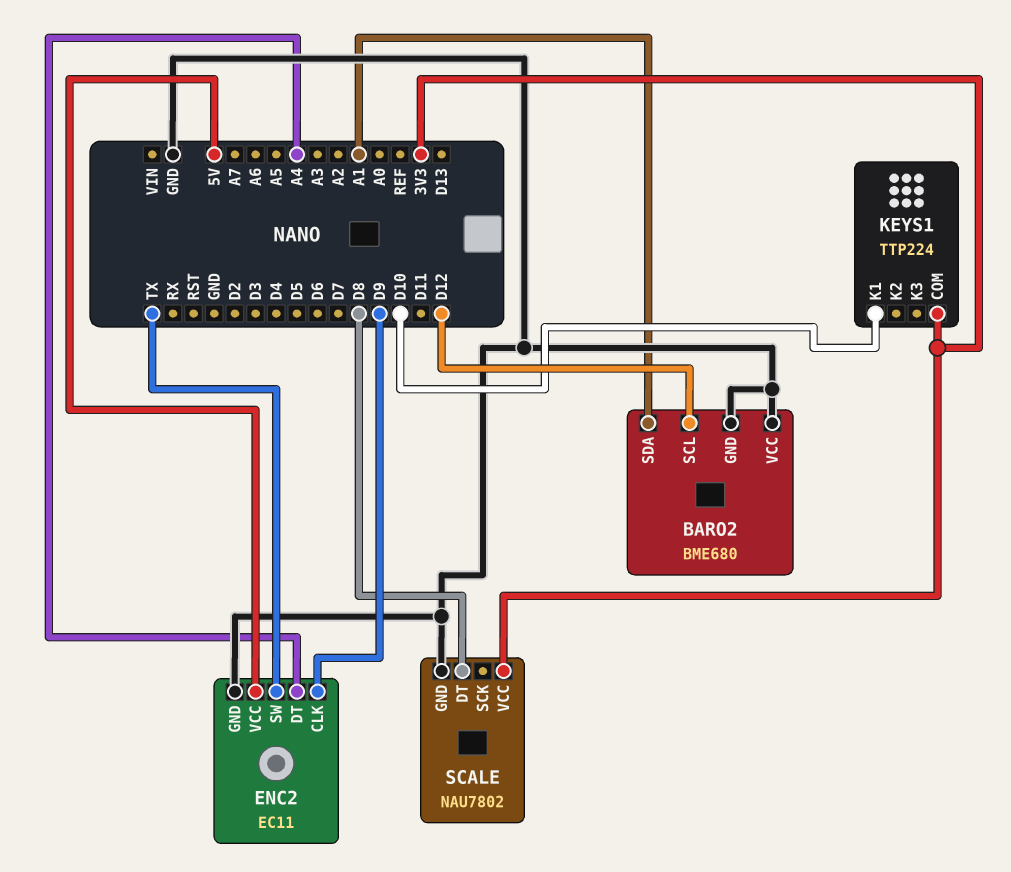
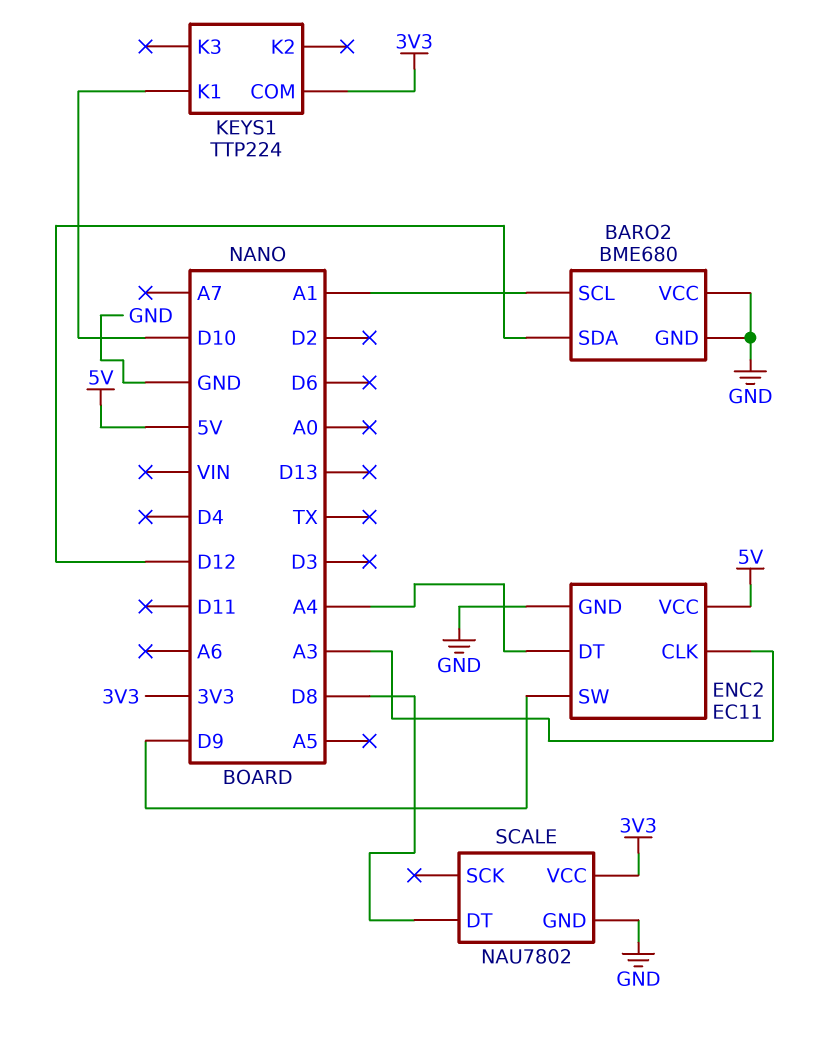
BARO2 pin SCL: D12 -> A1
BARO2 pin SDA: A1 -> D12
ENC2 pin CLK: D9 -> A3
ENC2 pin SW: TX -> D9

